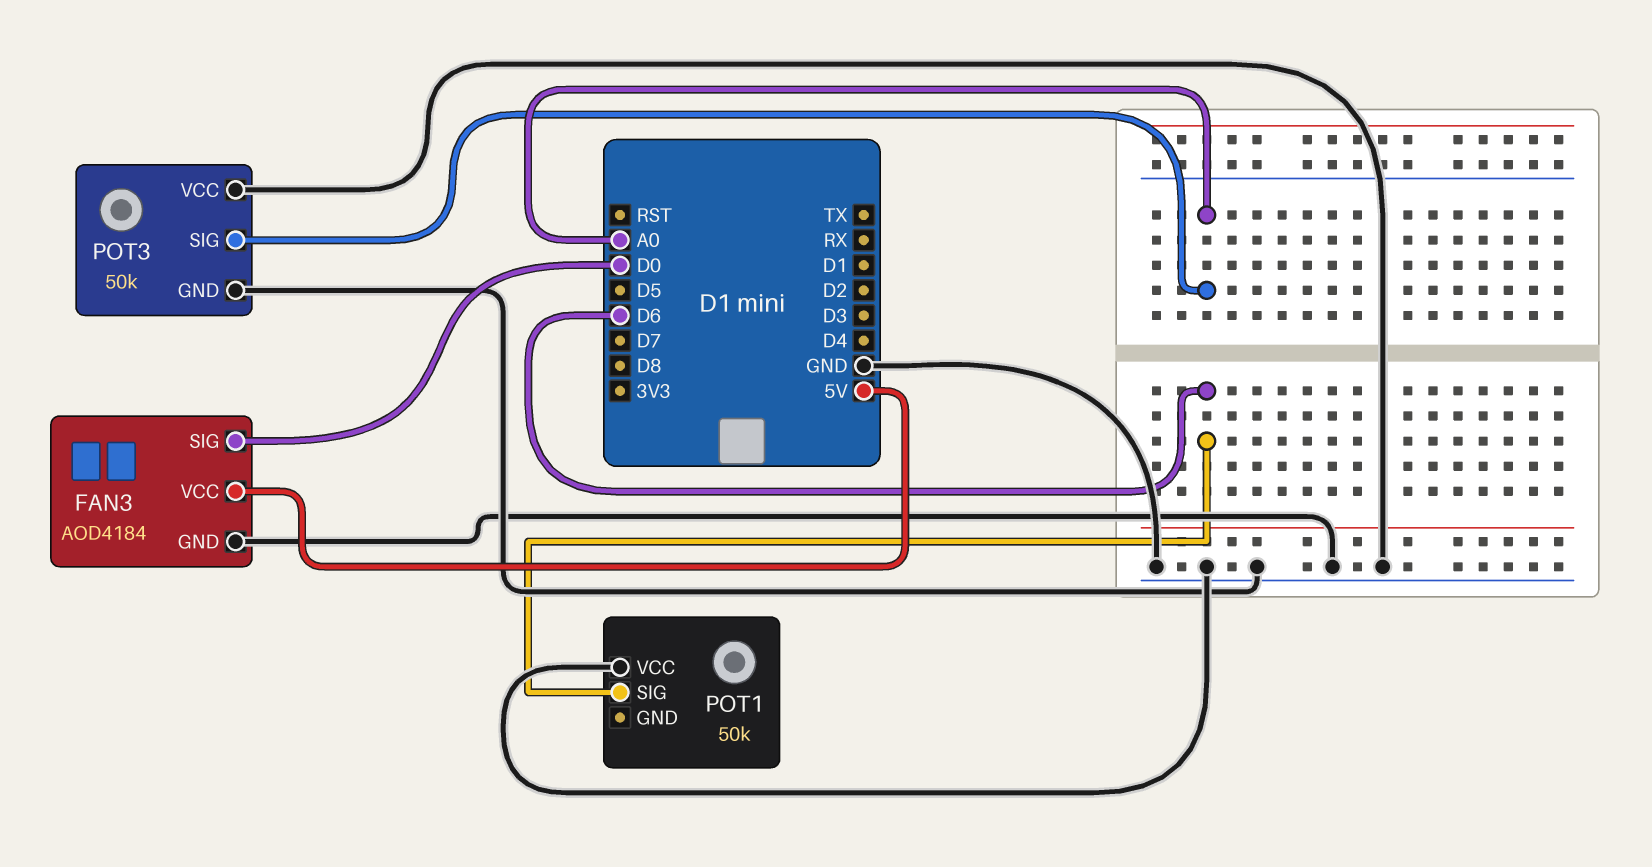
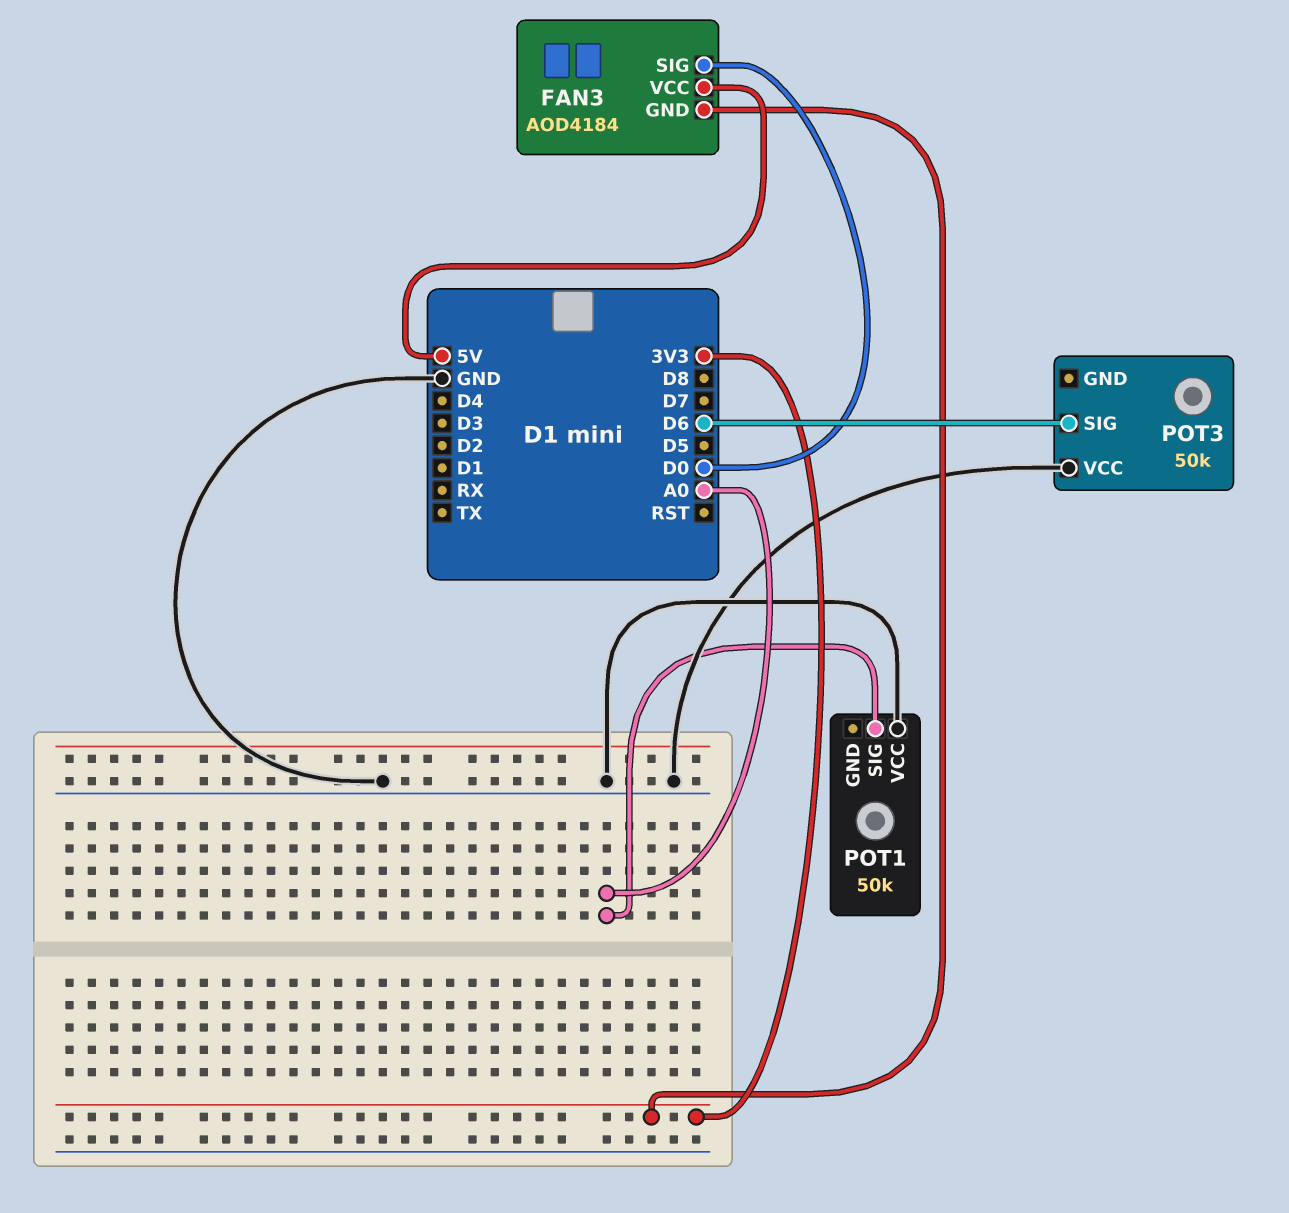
FAN3 pin GND: GND -> 3V3
POT1 pin SIG: D6 -> A0
POT3 pin GND: GND -> none
POT3 pin SIG: A0 -> D6

